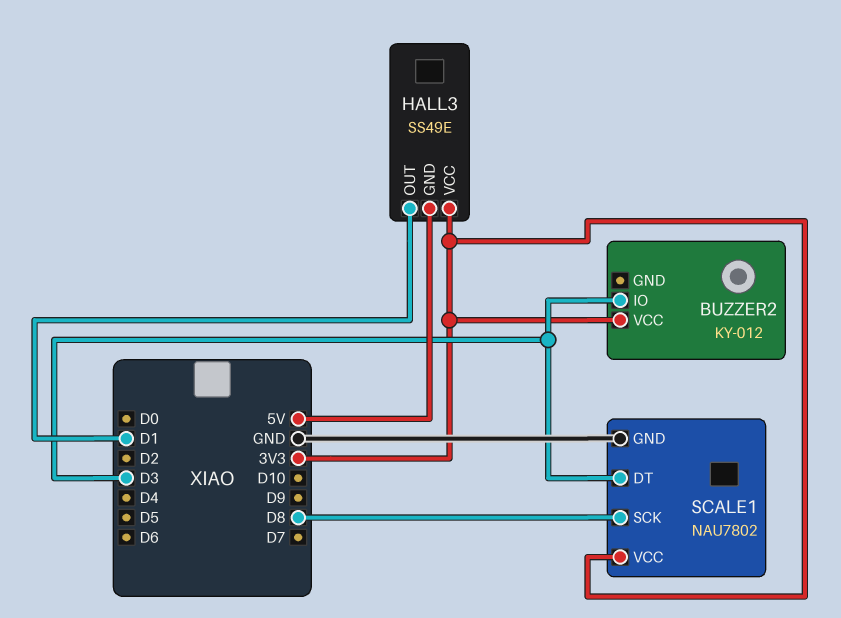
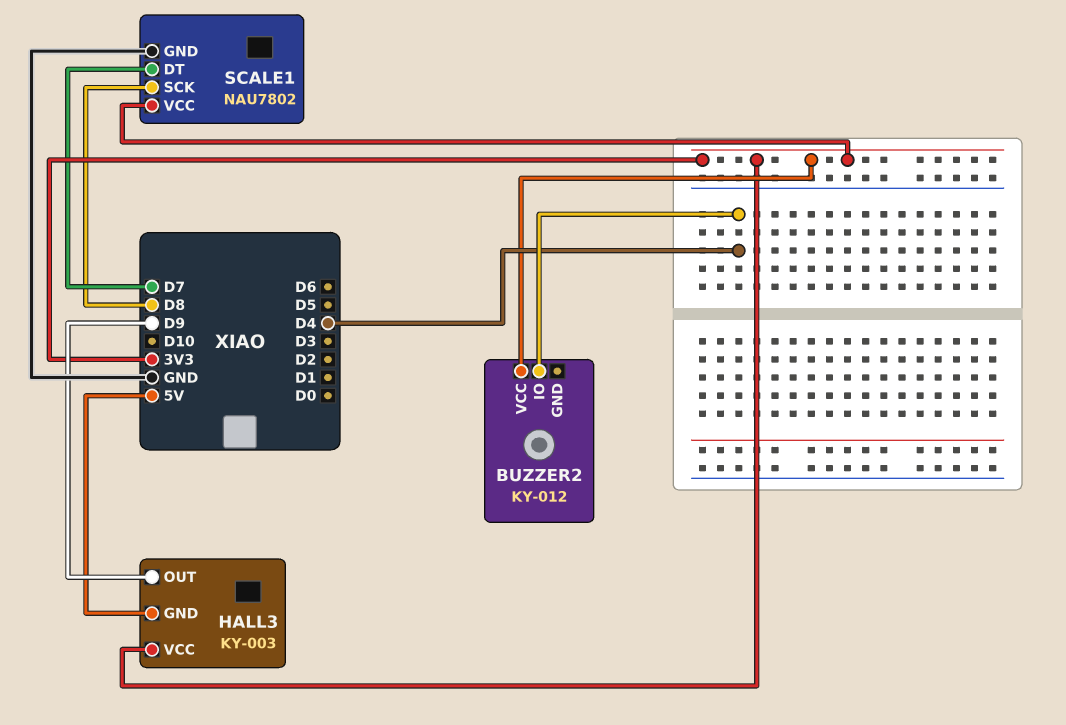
BUZZER2 pin IO: D3 -> D4
HALL3: SS49E -> KY-003
HALL3 pin OUT: D1 -> D9
SCALE1 pin DT: D3 -> D7

